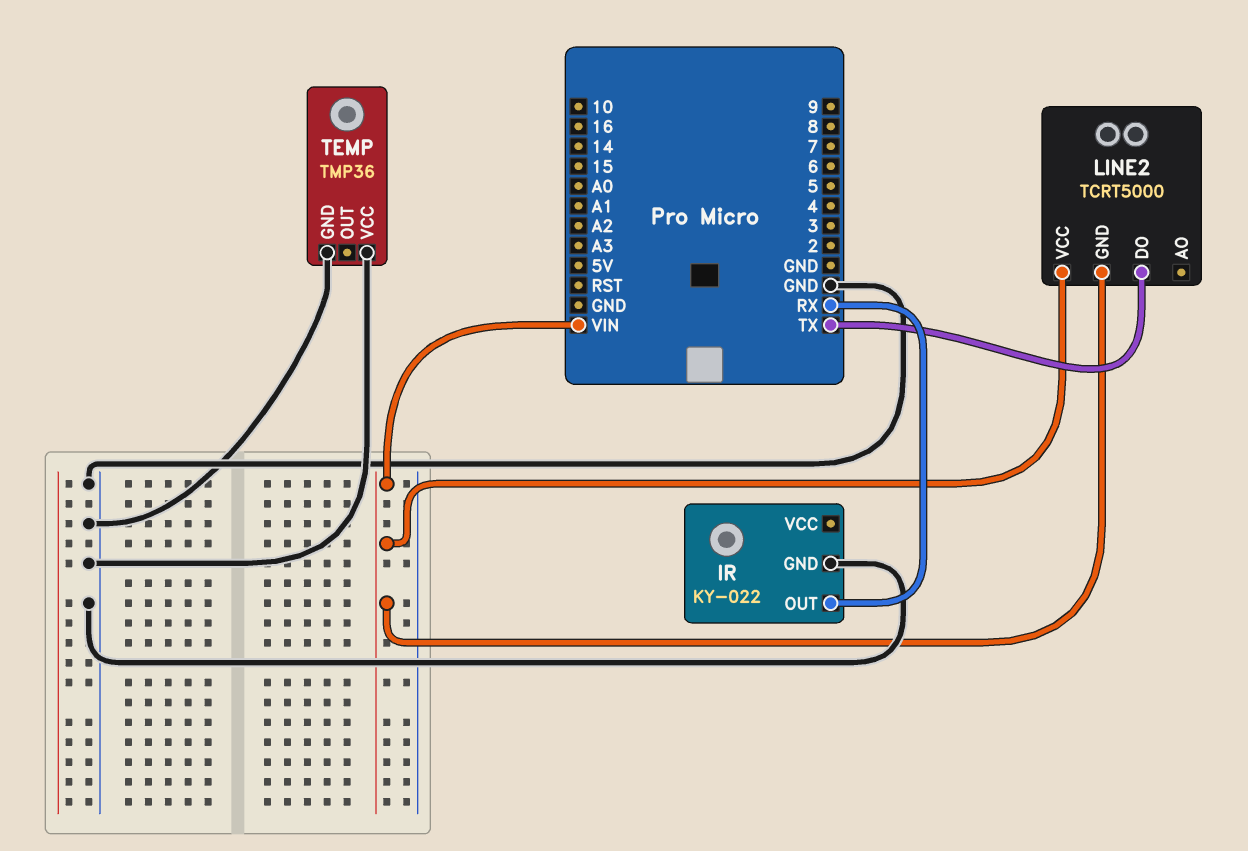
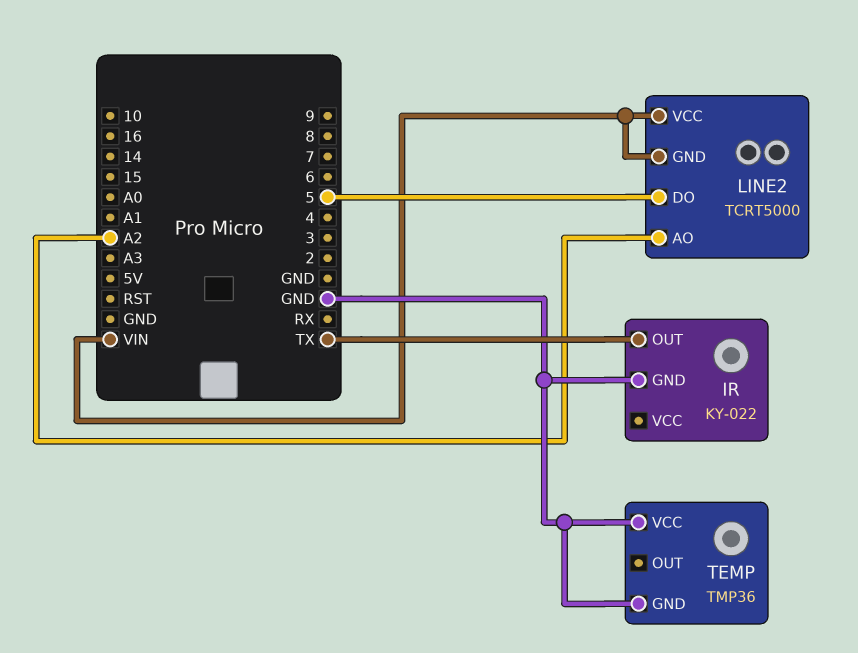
IR pin OUT: RX -> TX
LINE2 pin AO: none -> A2
LINE2 pin DO: TX -> 5

